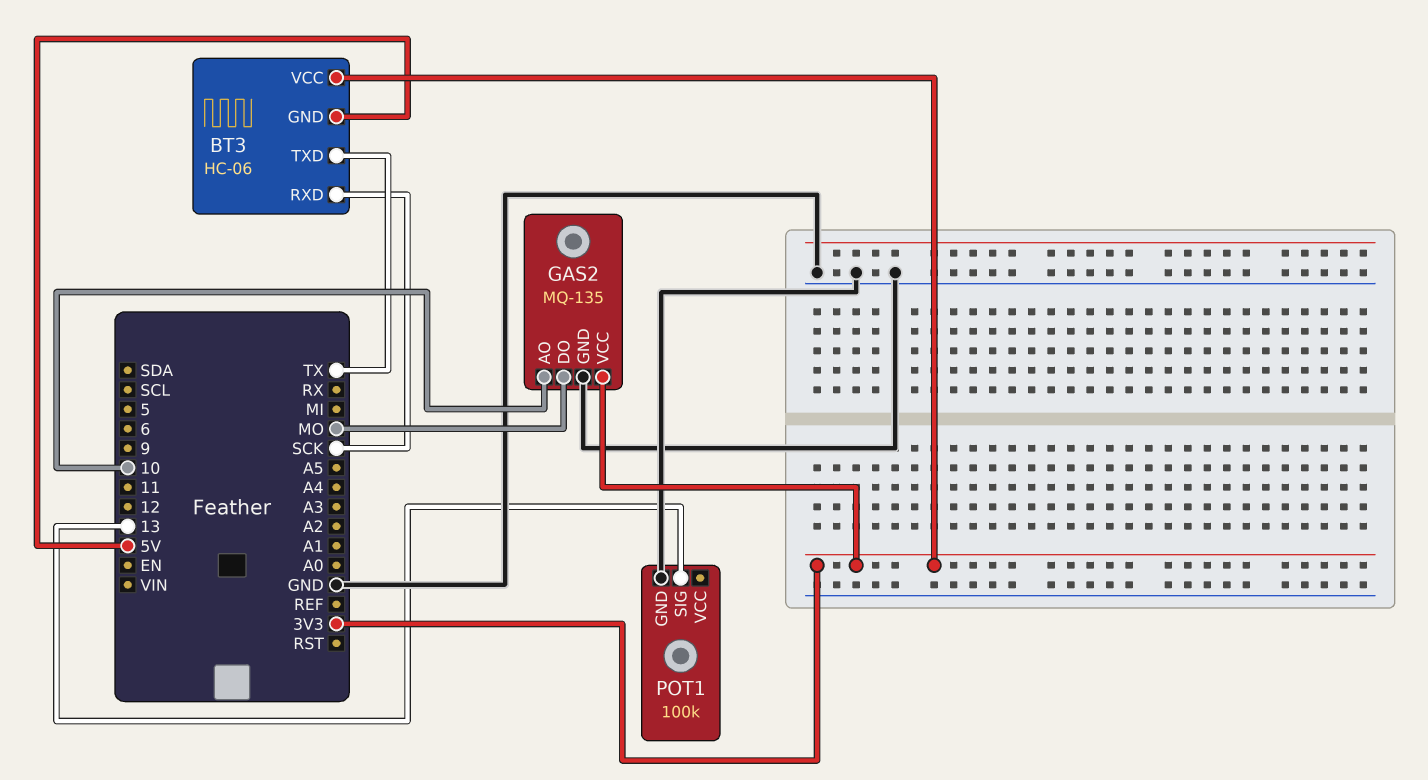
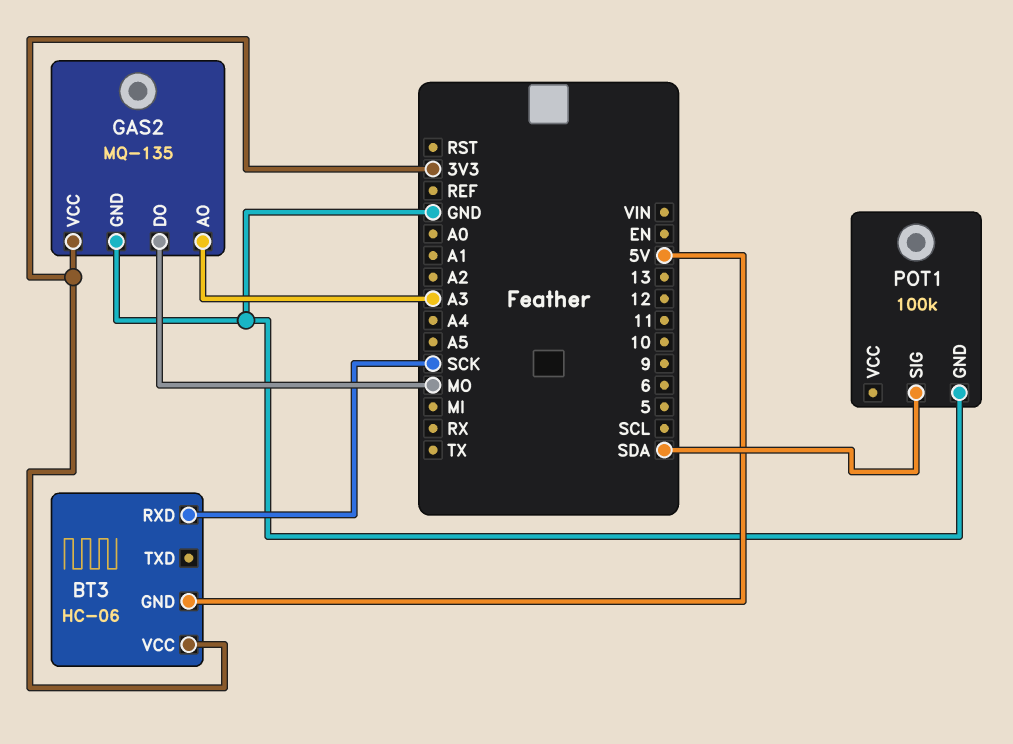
BT3 pin TXD: TX -> none
GAS2 pin AO: 10 -> A3
POT1 pin SIG: 13 -> SDA

